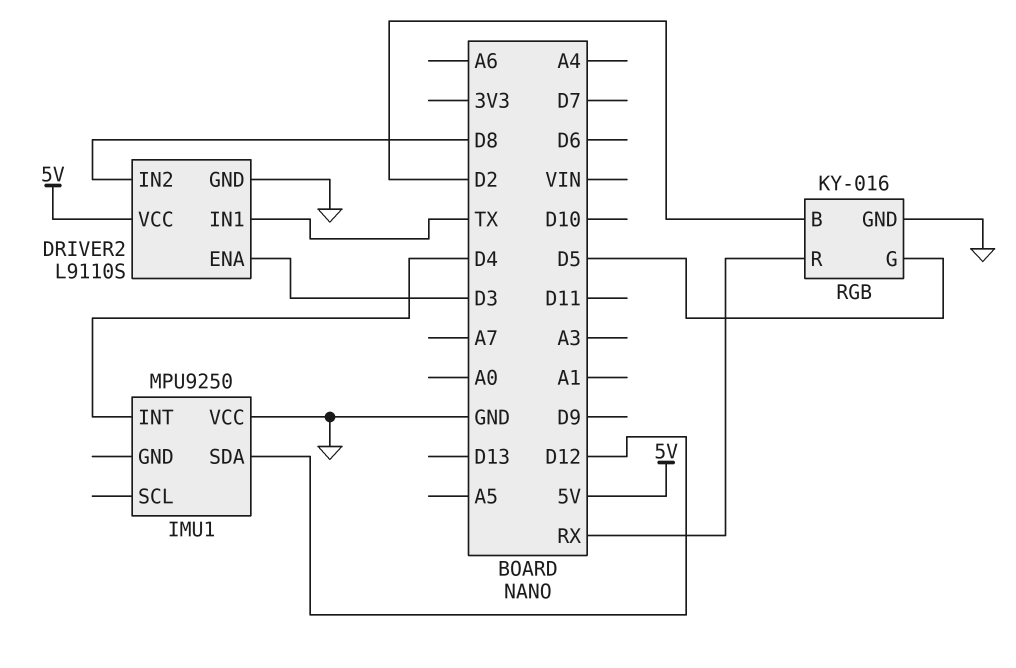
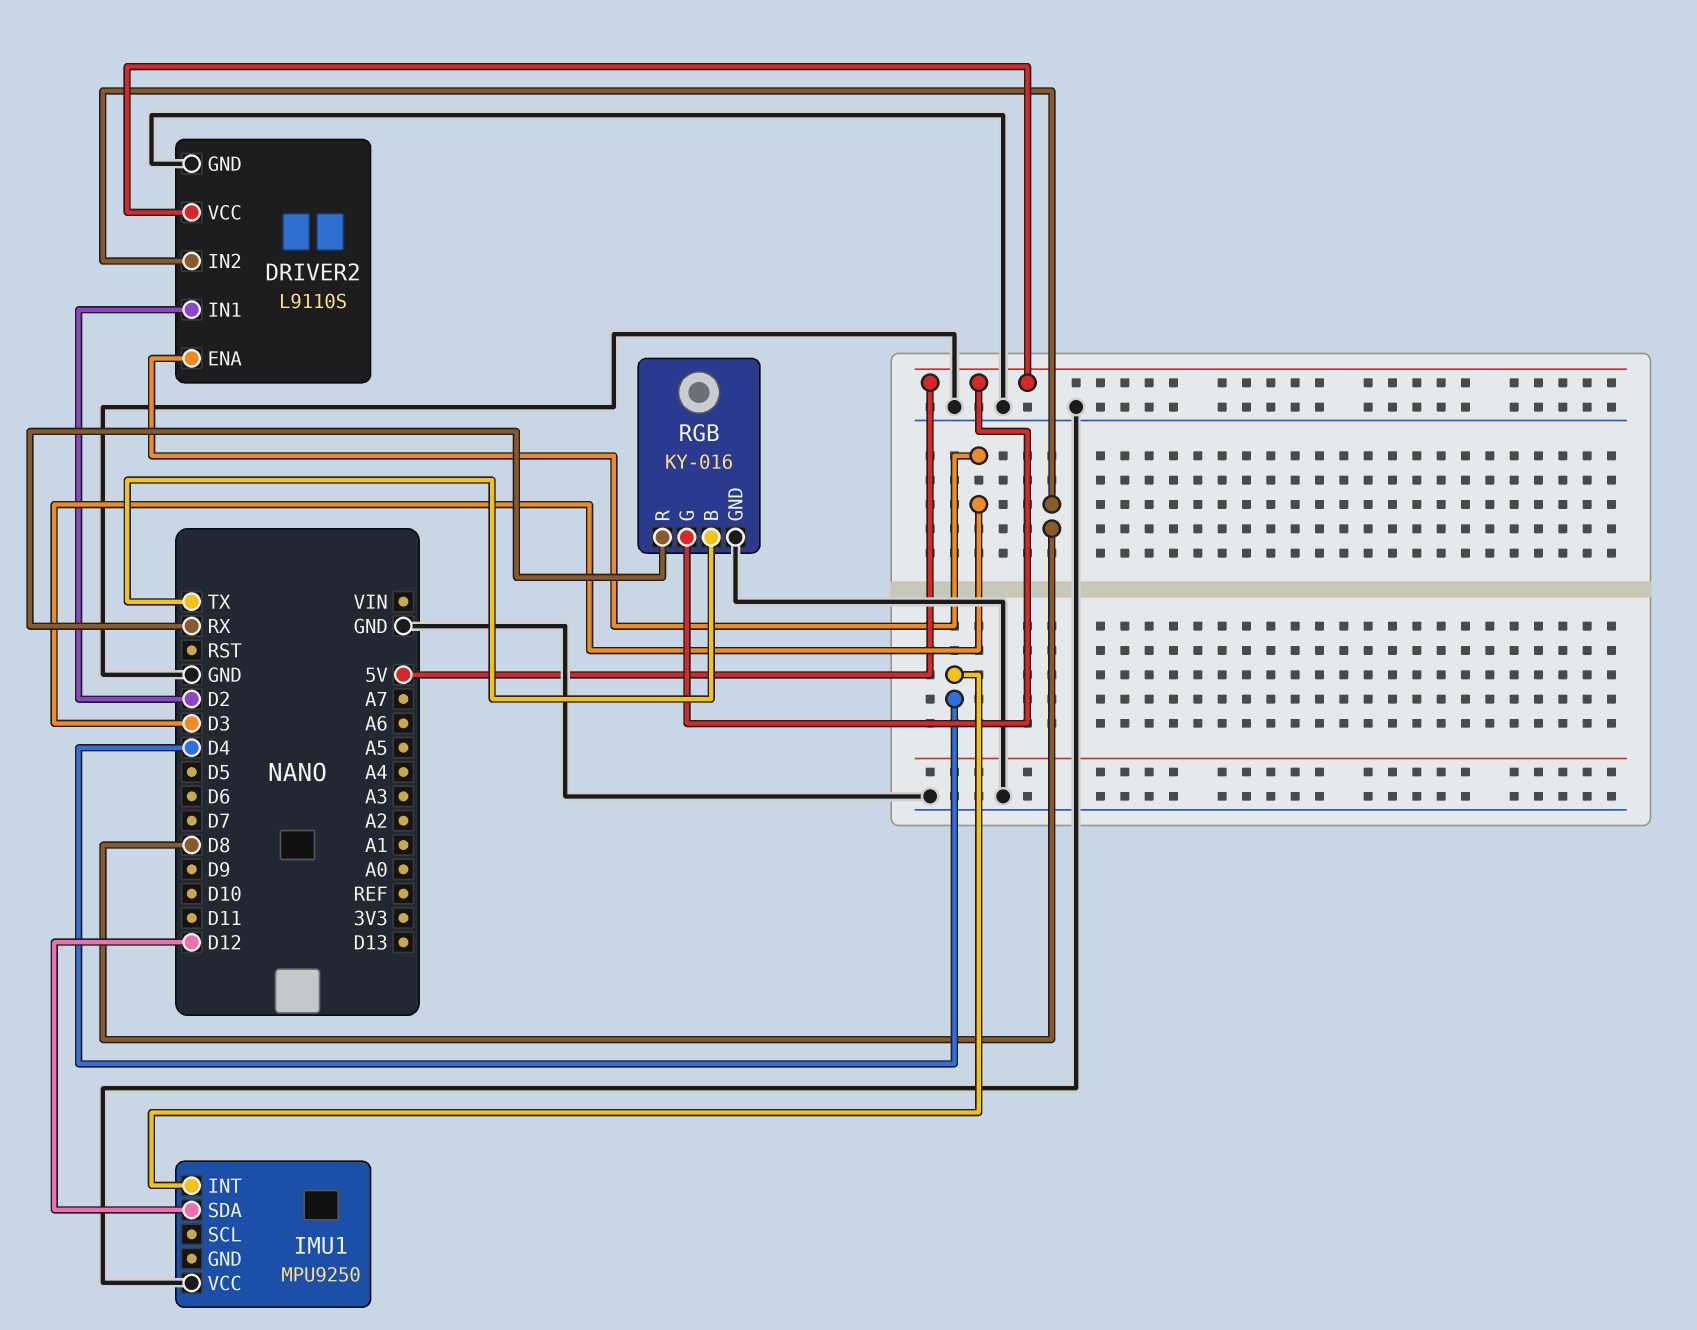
DRIVER2 pin IN1: TX -> D2
RGB pin B: D2 -> TX
RGB pin G: D5 -> 5V

